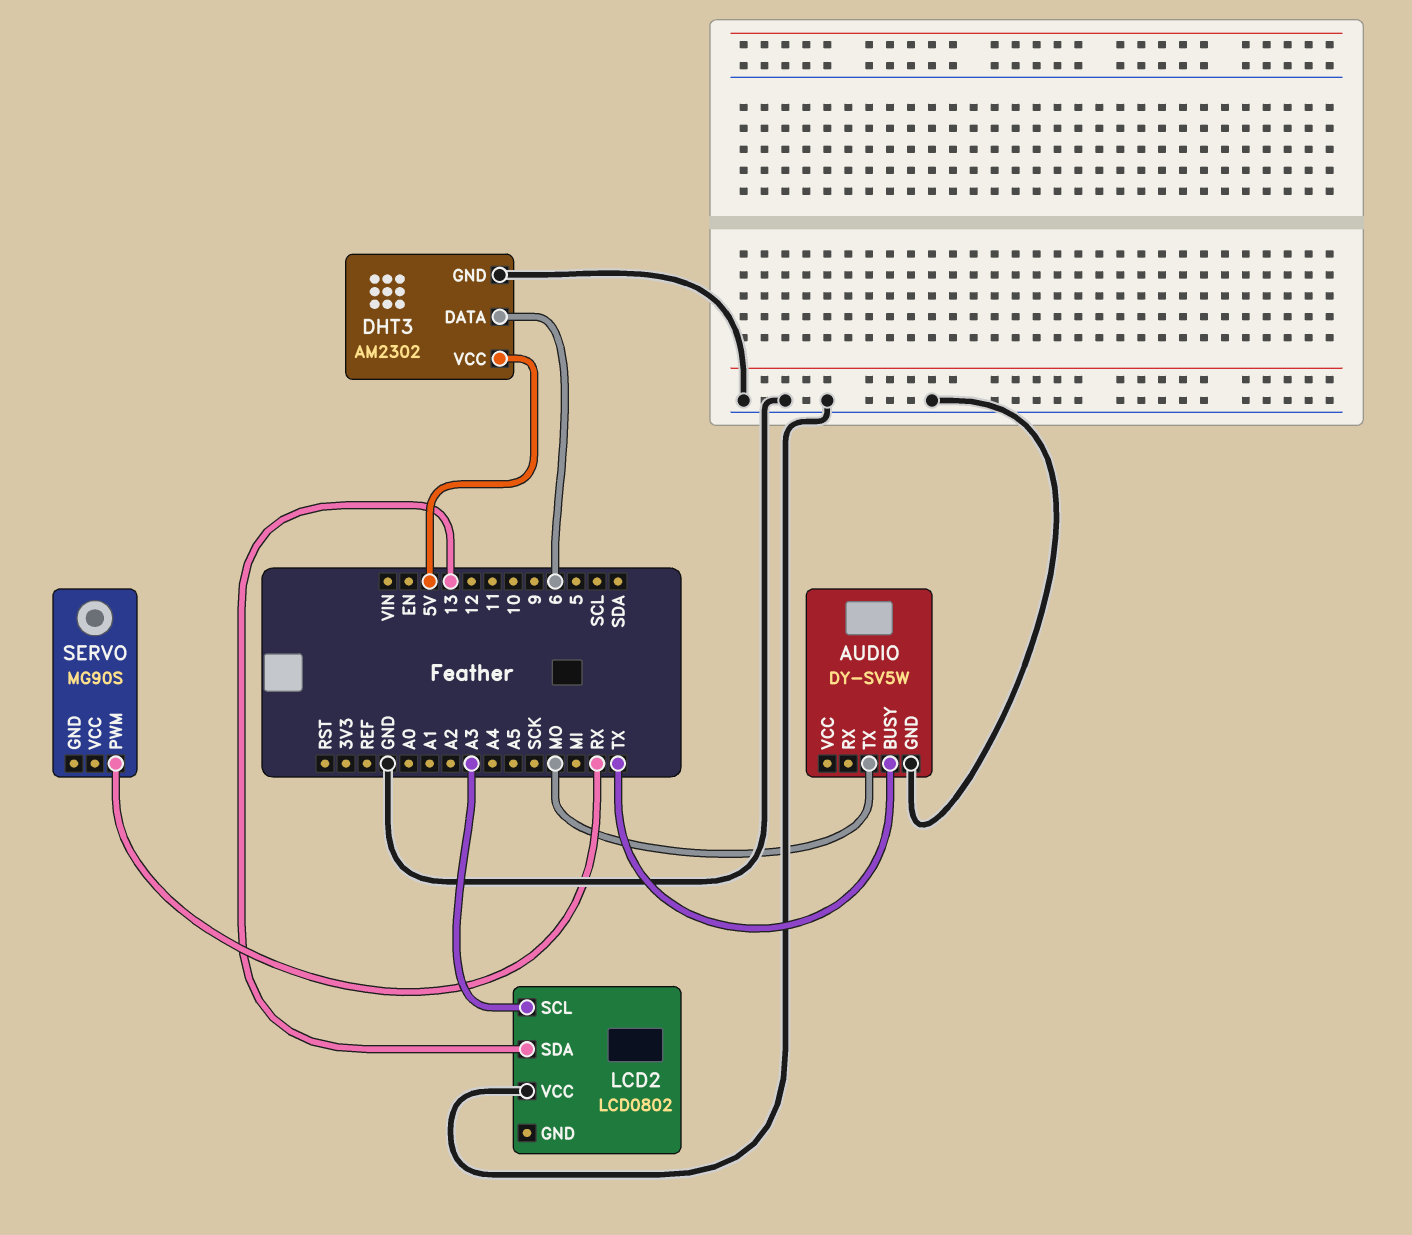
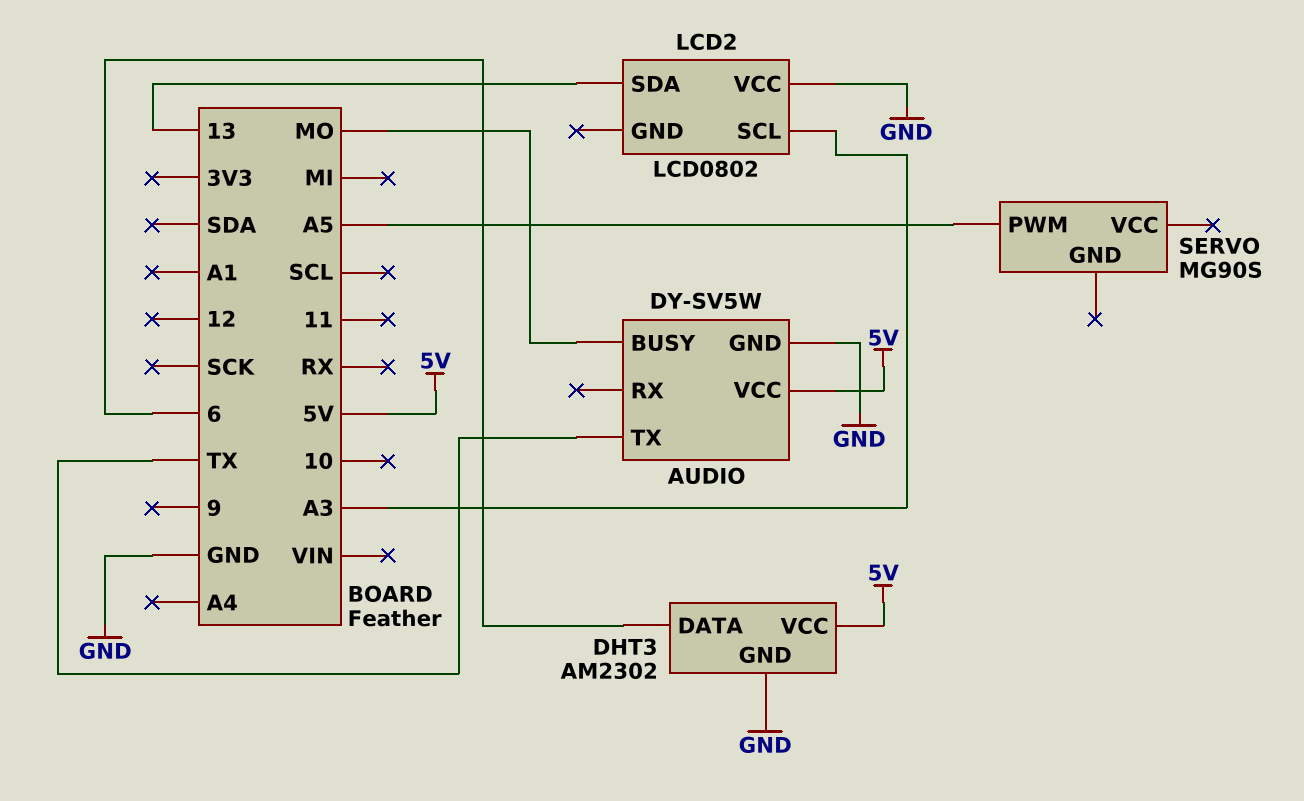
AUDIO pin BUSY: TX -> MO
AUDIO pin TX: MO -> TX
AUDIO pin VCC: none -> 5V
SERVO pin PWM: RX -> A5

